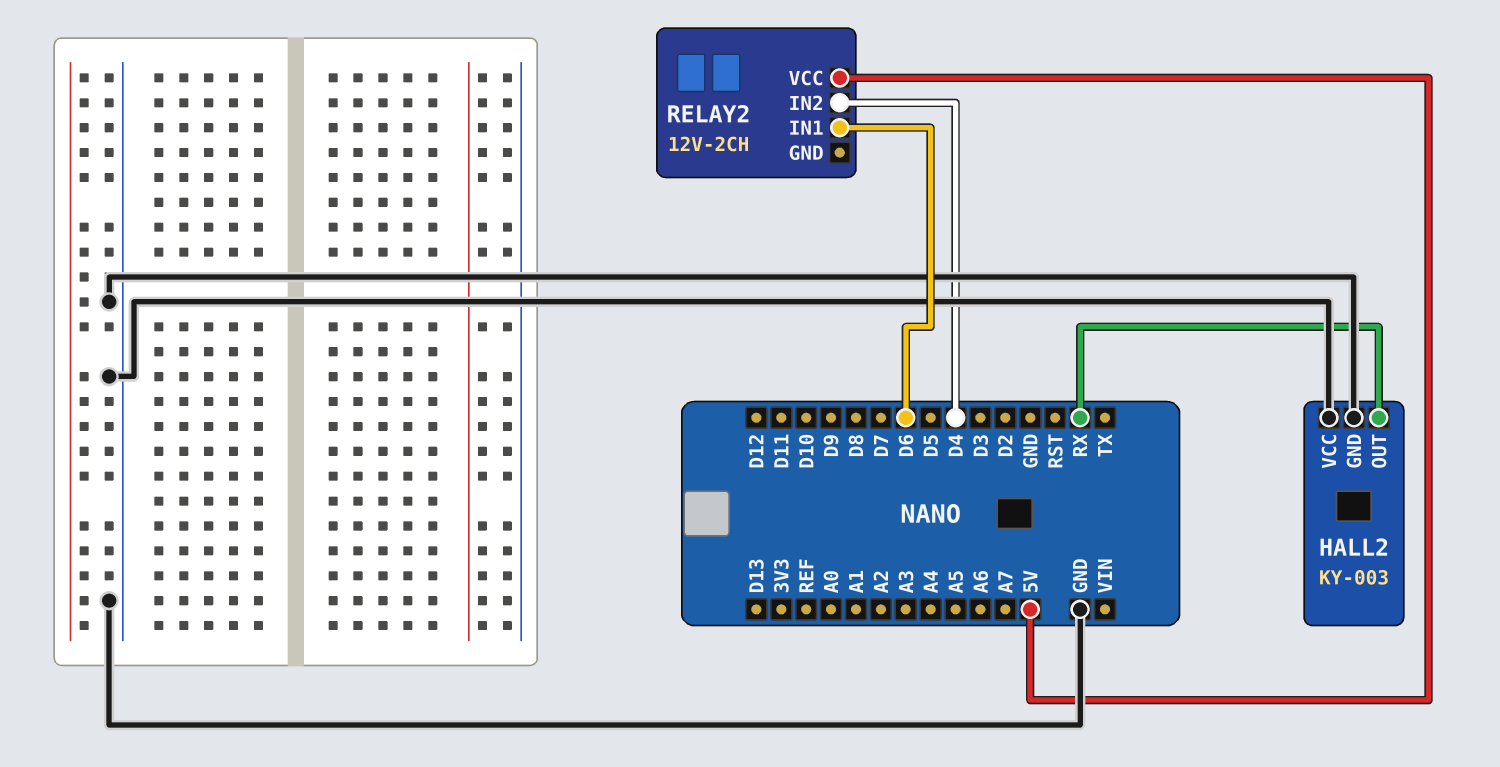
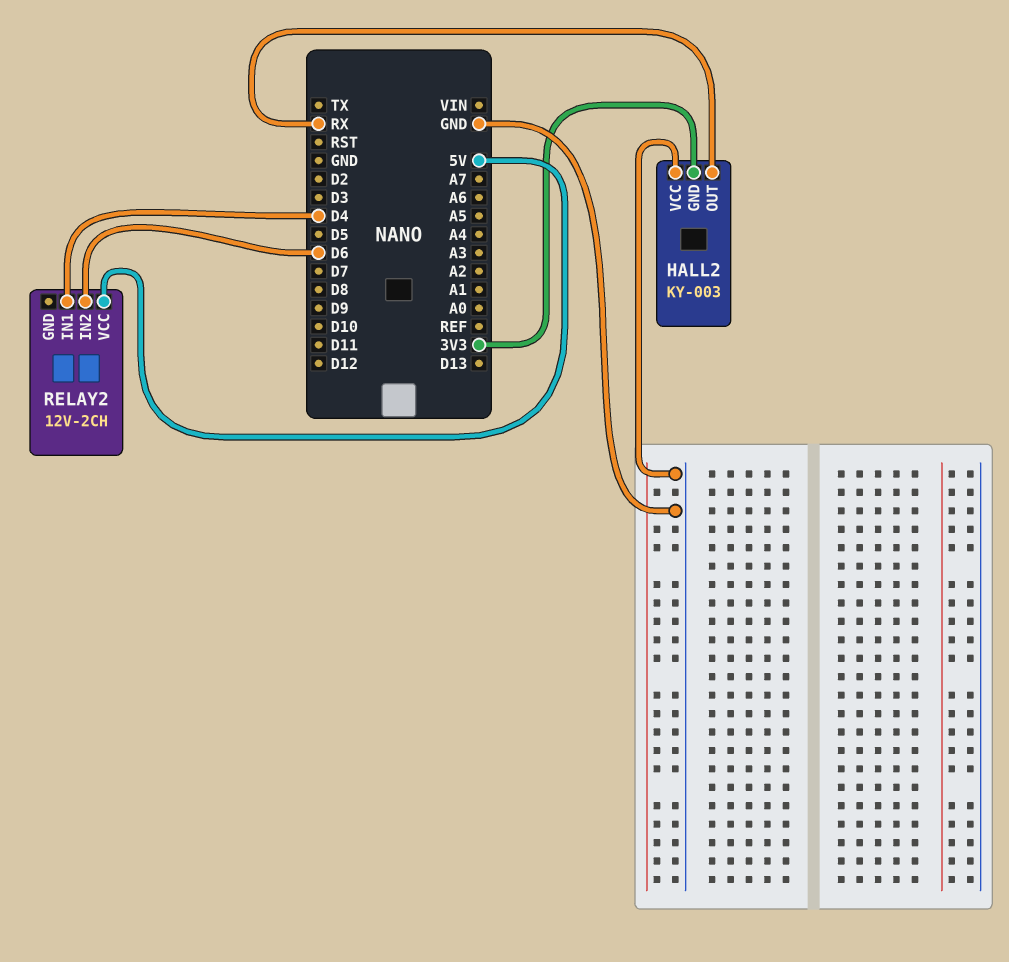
HALL2 pin GND: GND -> 3V3
RELAY2 pin IN1: D6 -> D4
RELAY2 pin IN2: D4 -> D6

